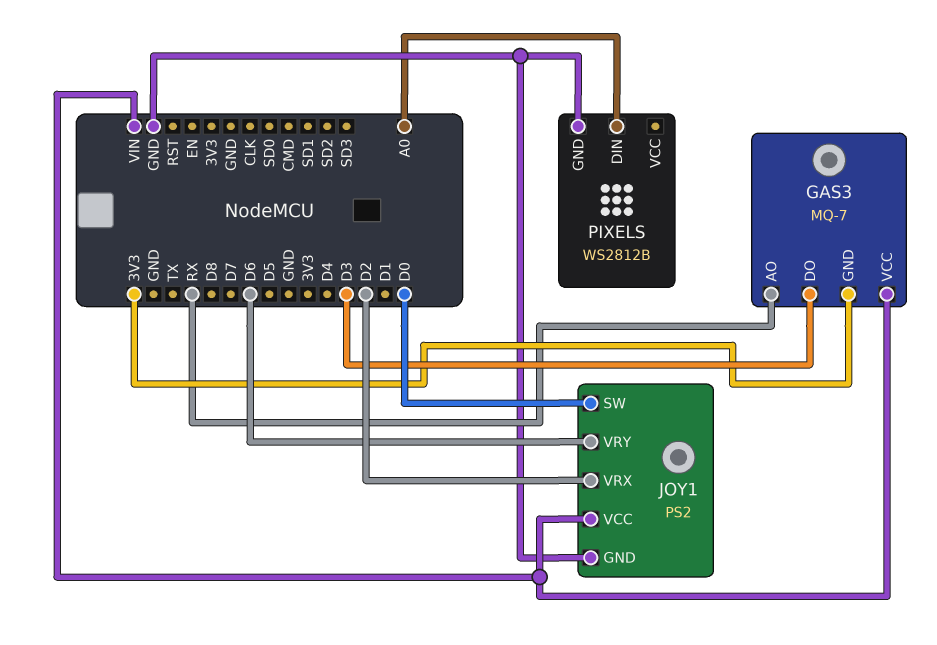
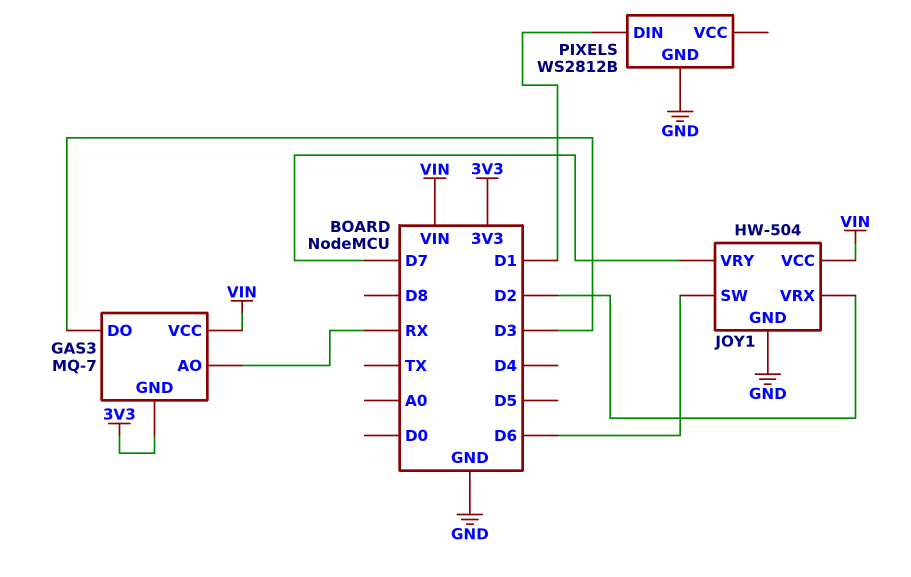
JOY1: PS2 -> HW-504
JOY1 pin SW: D0 -> D6
JOY1 pin VRY: D6 -> D7
PIXELS pin DIN: A0 -> D1

